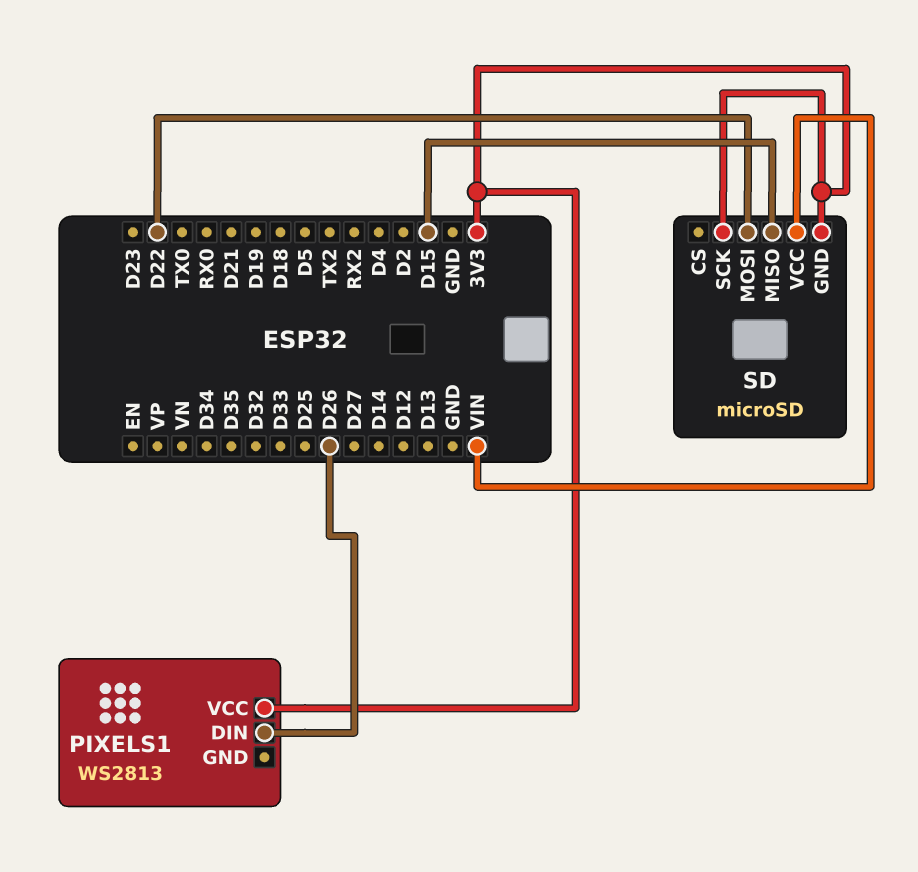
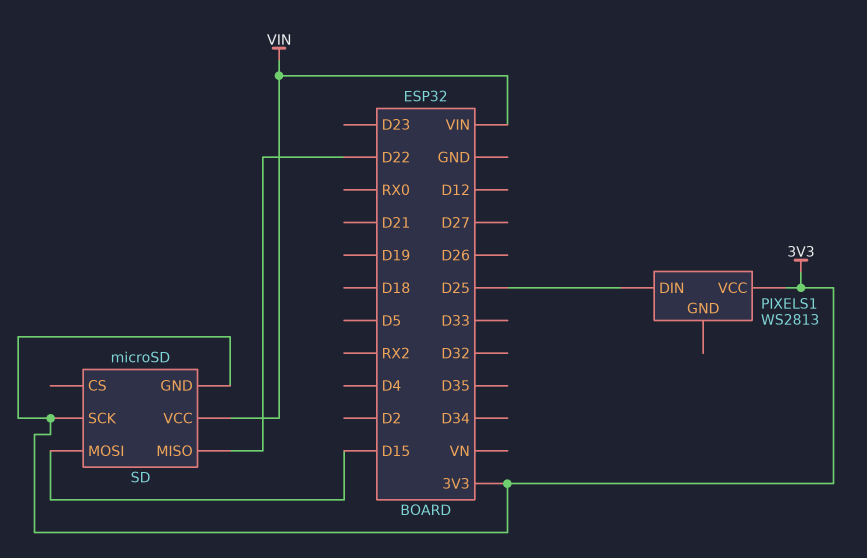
PIXELS1 pin DIN: D26 -> D25
SD pin MISO: D15 -> D22
SD pin MOSI: D22 -> D15

